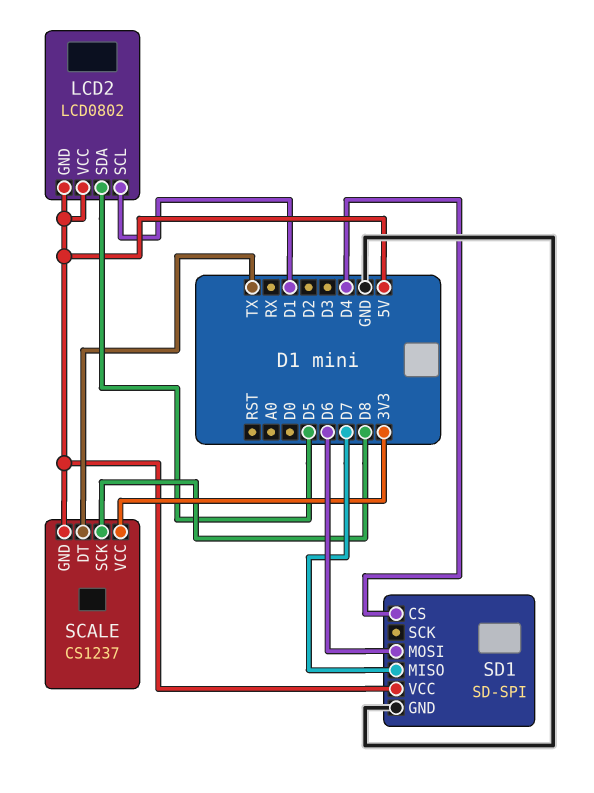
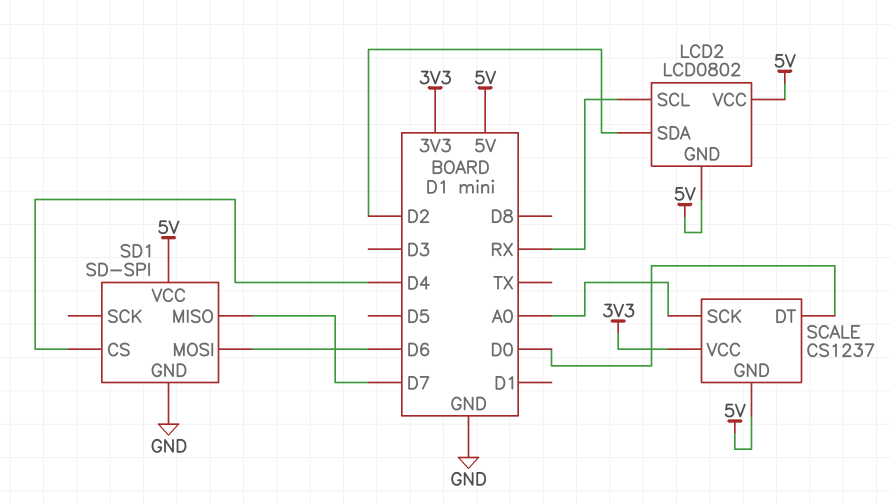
LCD2 pin SCL: D1 -> RX
LCD2 pin SDA: D5 -> D2
SCALE pin DT: TX -> D0
SCALE pin SCK: D8 -> A0

